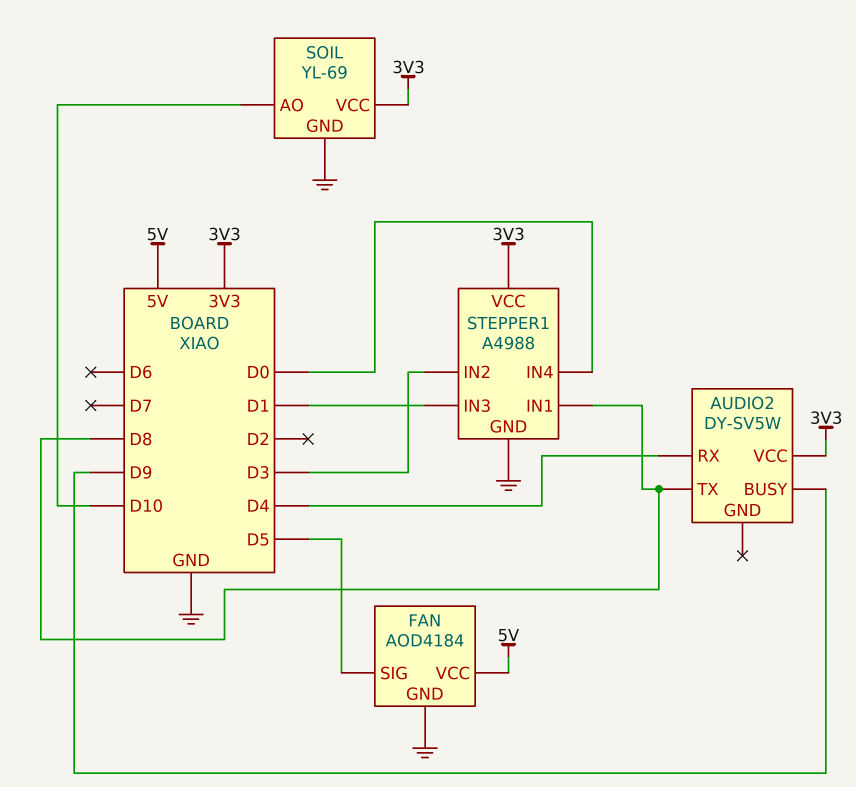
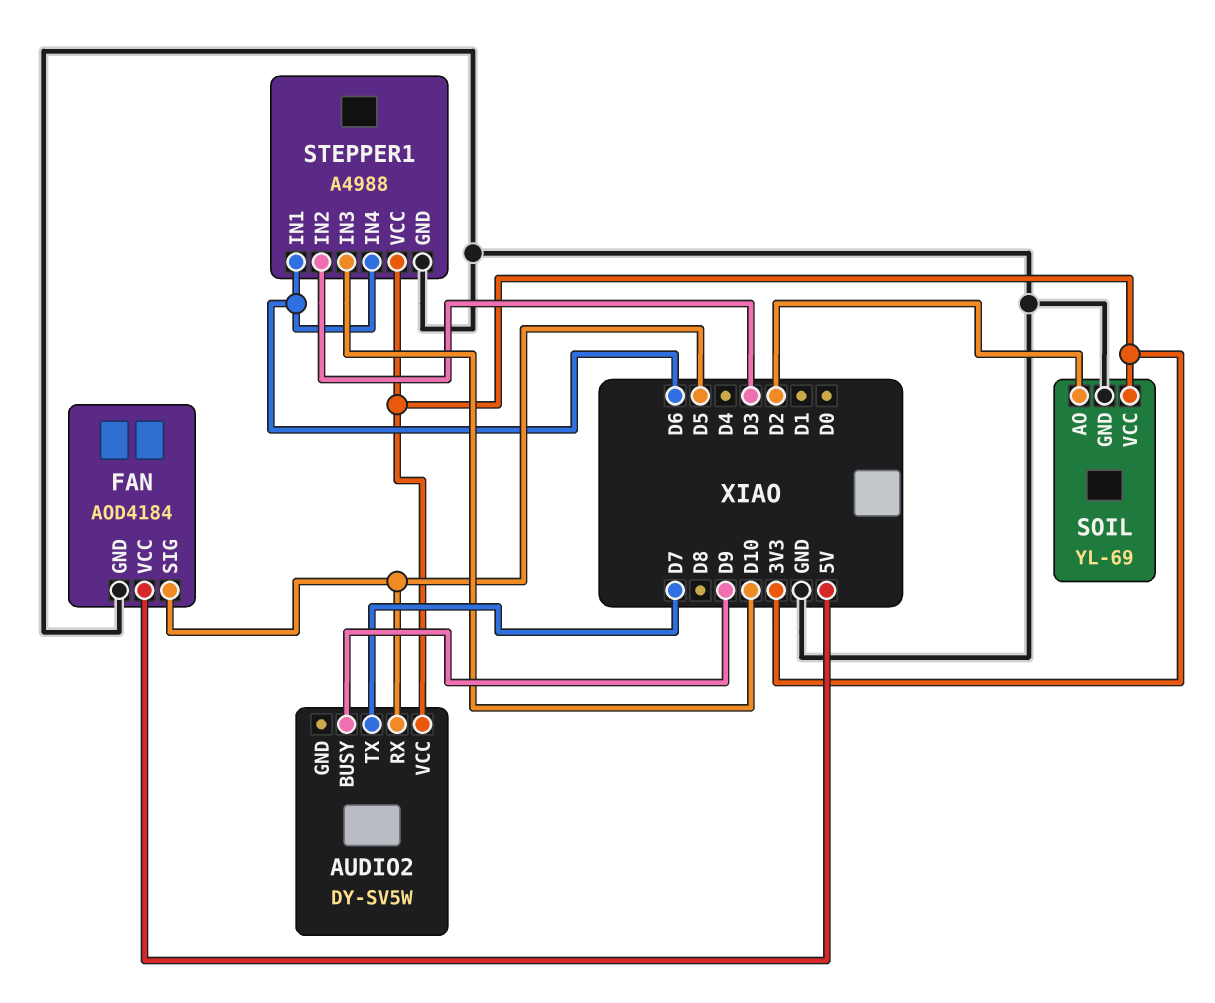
AUDIO2 pin RX: D4 -> D5
AUDIO2 pin TX: D8 -> D7
SOIL pin AO: D10 -> D2
STEPPER1 pin IN1: D8 -> D6
STEPPER1 pin IN3: D1 -> D10
STEPPER1 pin IN4: D0 -> D6

